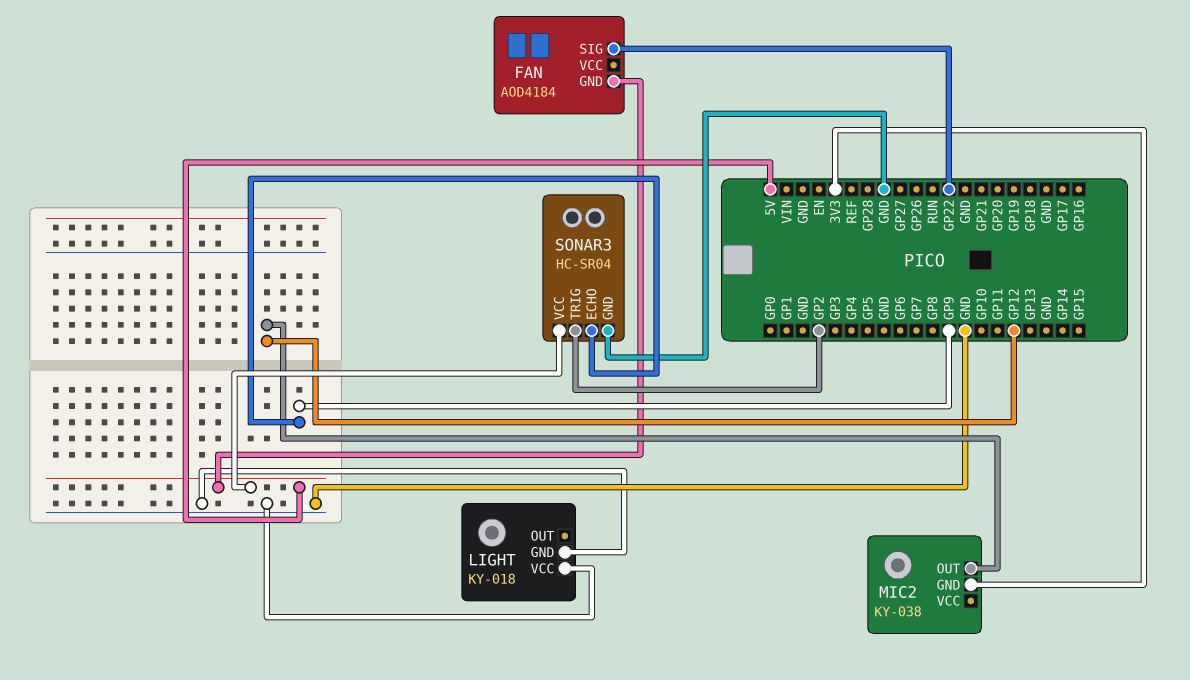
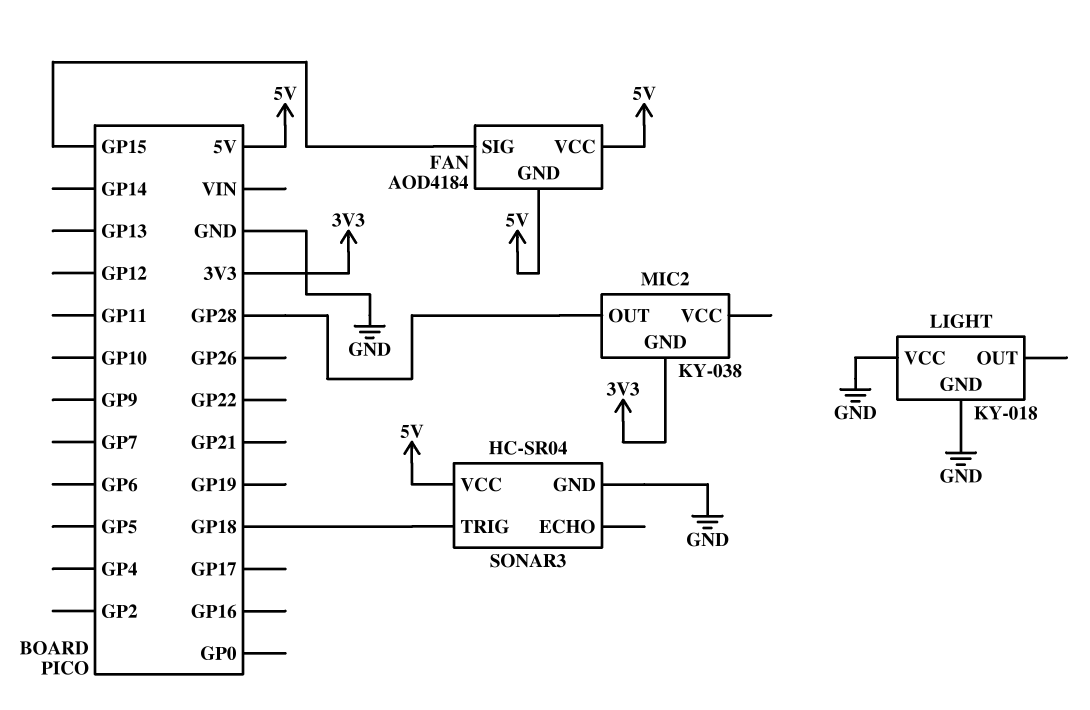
FAN pin SIG: GP22 -> GP15
FAN pin VCC: none -> 5V
MIC2 pin OUT: GP12 -> GP28
SONAR3 pin ECHO: GP9 -> none
SONAR3 pin TRIG: GP2 -> GP18

